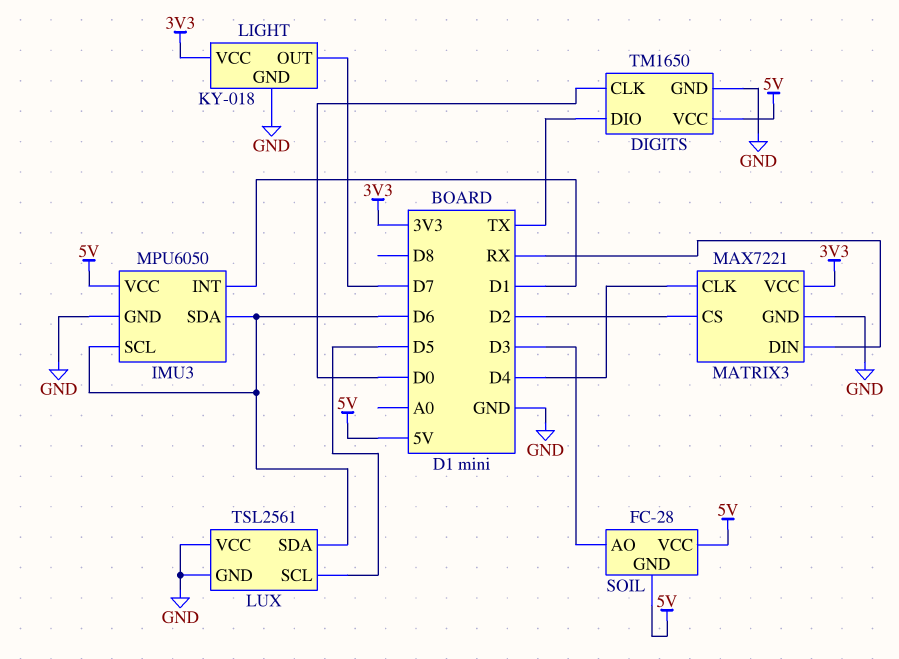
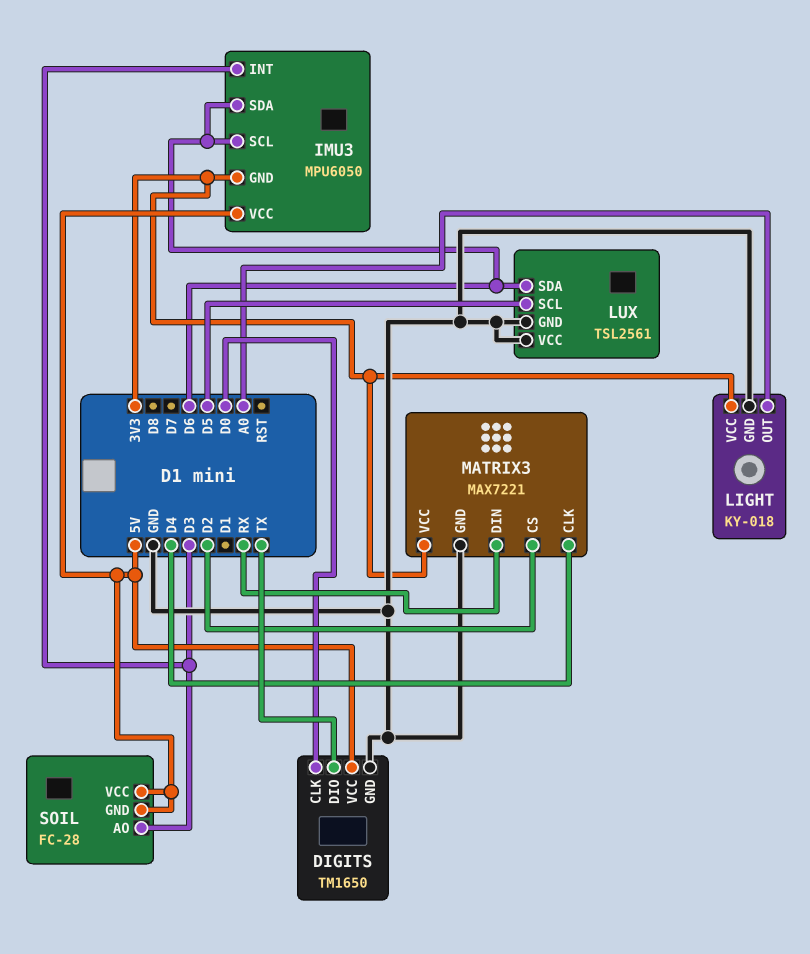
IMU3 pin GND: GND -> 3V3
IMU3 pin INT: D1 -> D3
LIGHT pin OUT: D7 -> A0

